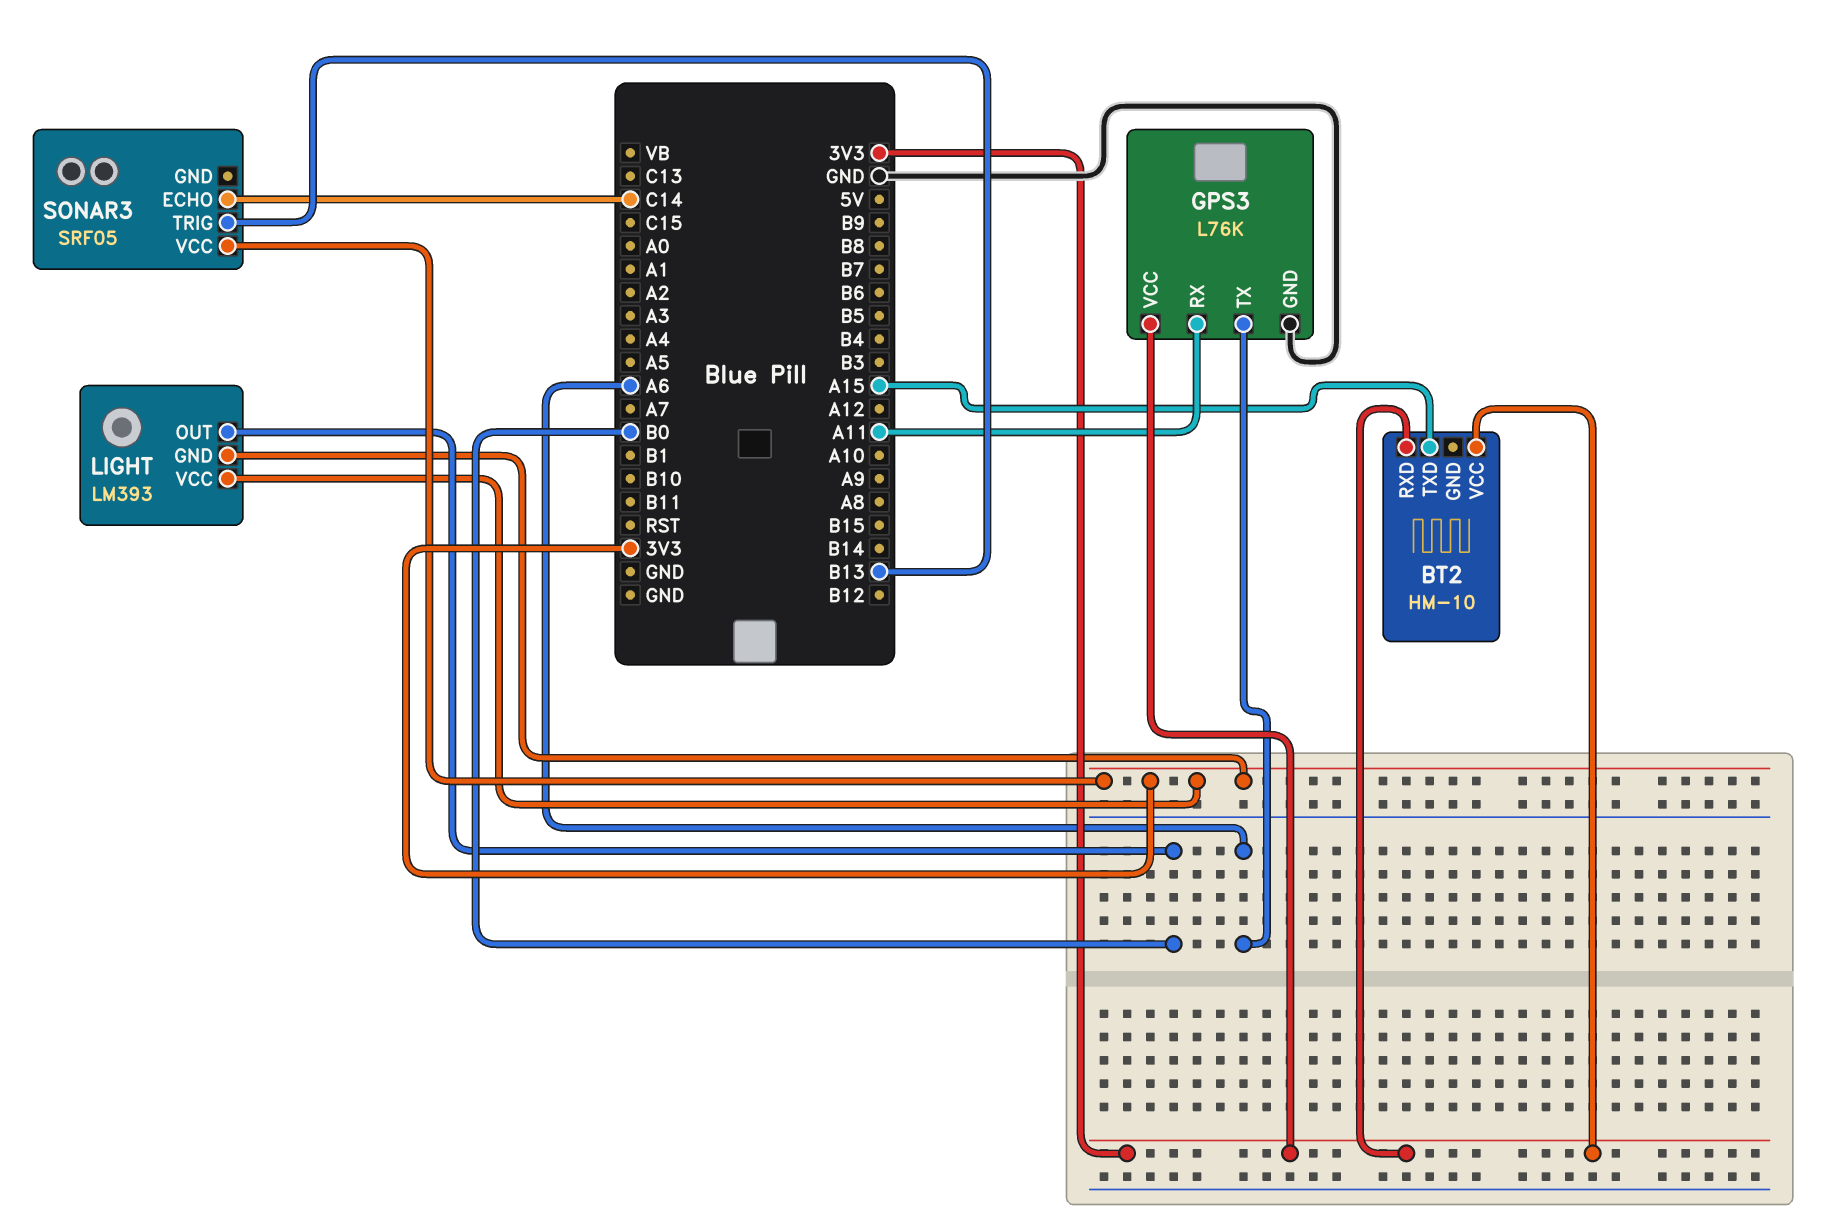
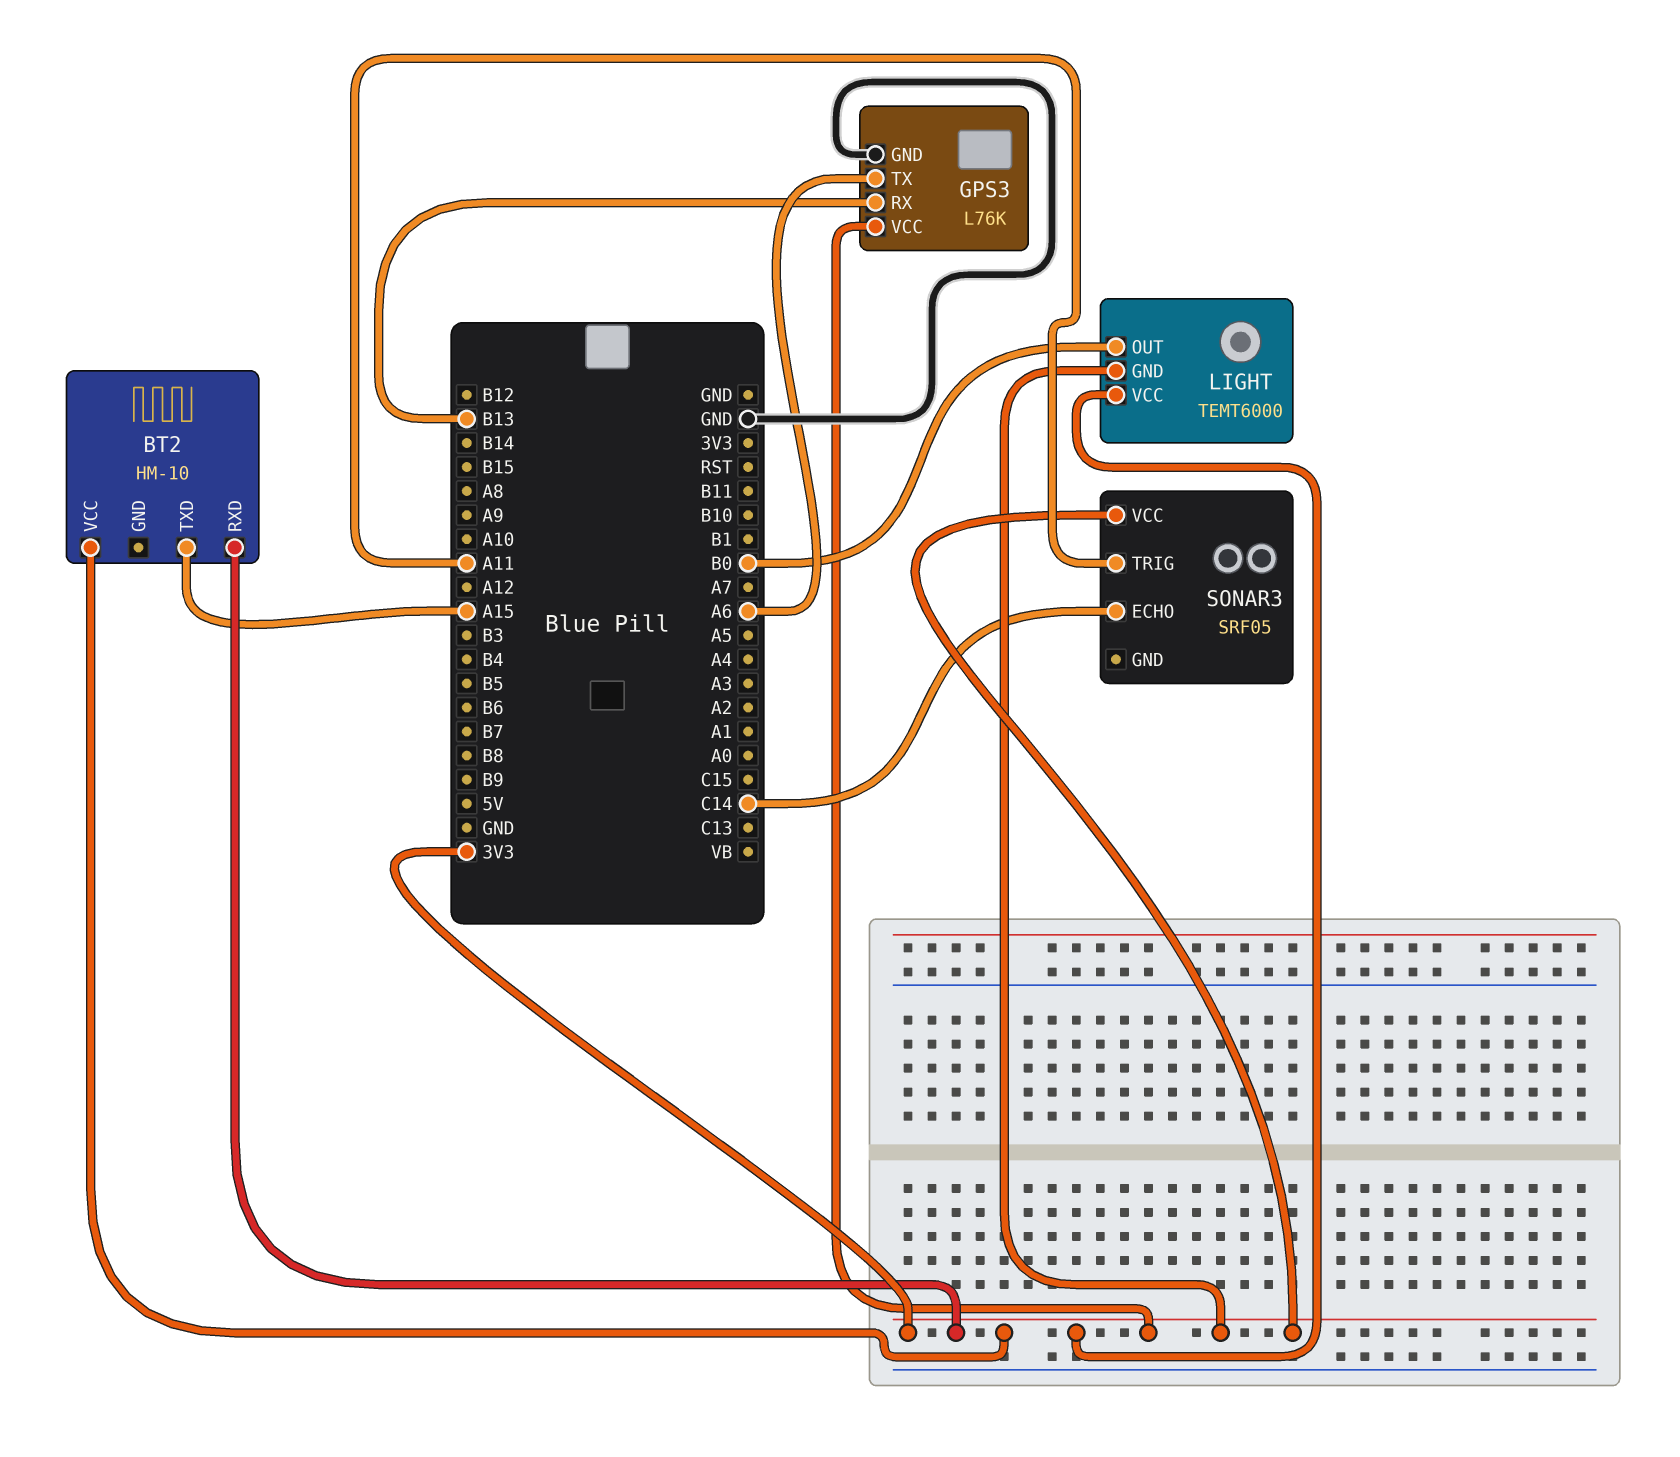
GPS3 pin RX: A11 -> B13
LIGHT: LM393 -> TEMT6000
SONAR3 pin TRIG: B13 -> A11

